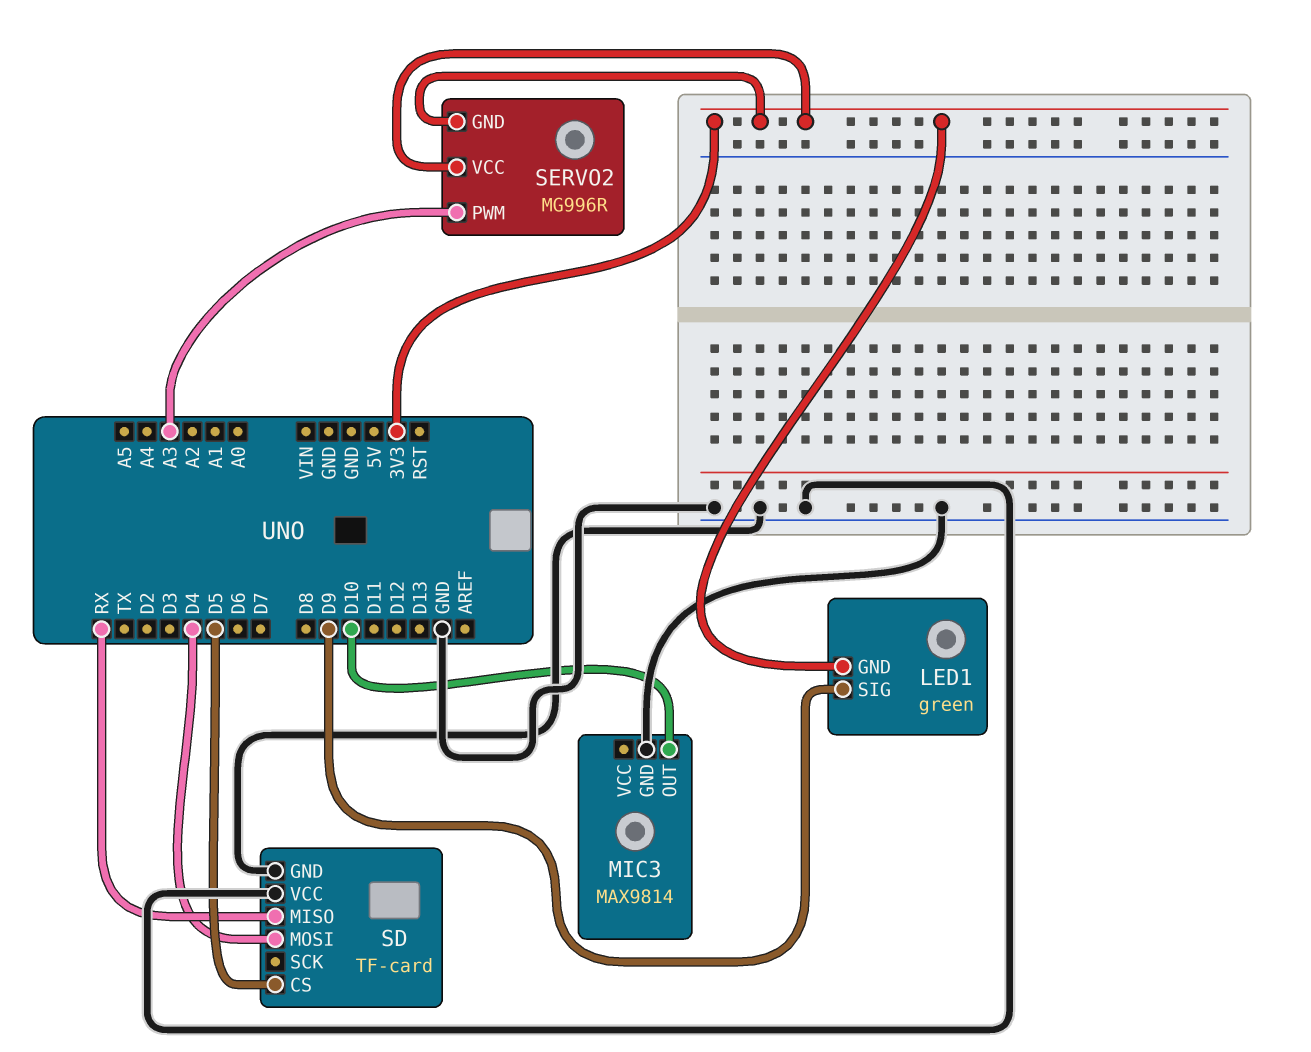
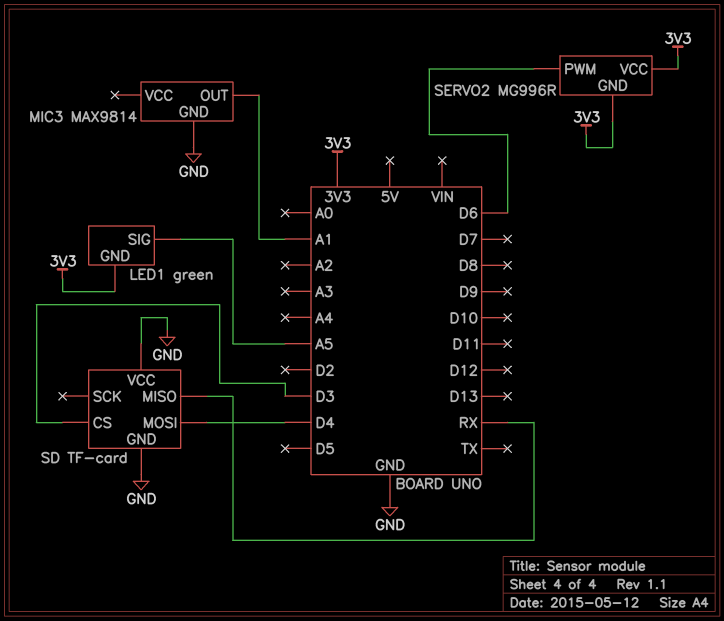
LED1 pin SIG: D9 -> A5
MIC3 pin OUT: D10 -> A1
SD pin CS: D5 -> D3
SERVO2 pin PWM: A3 -> D6

